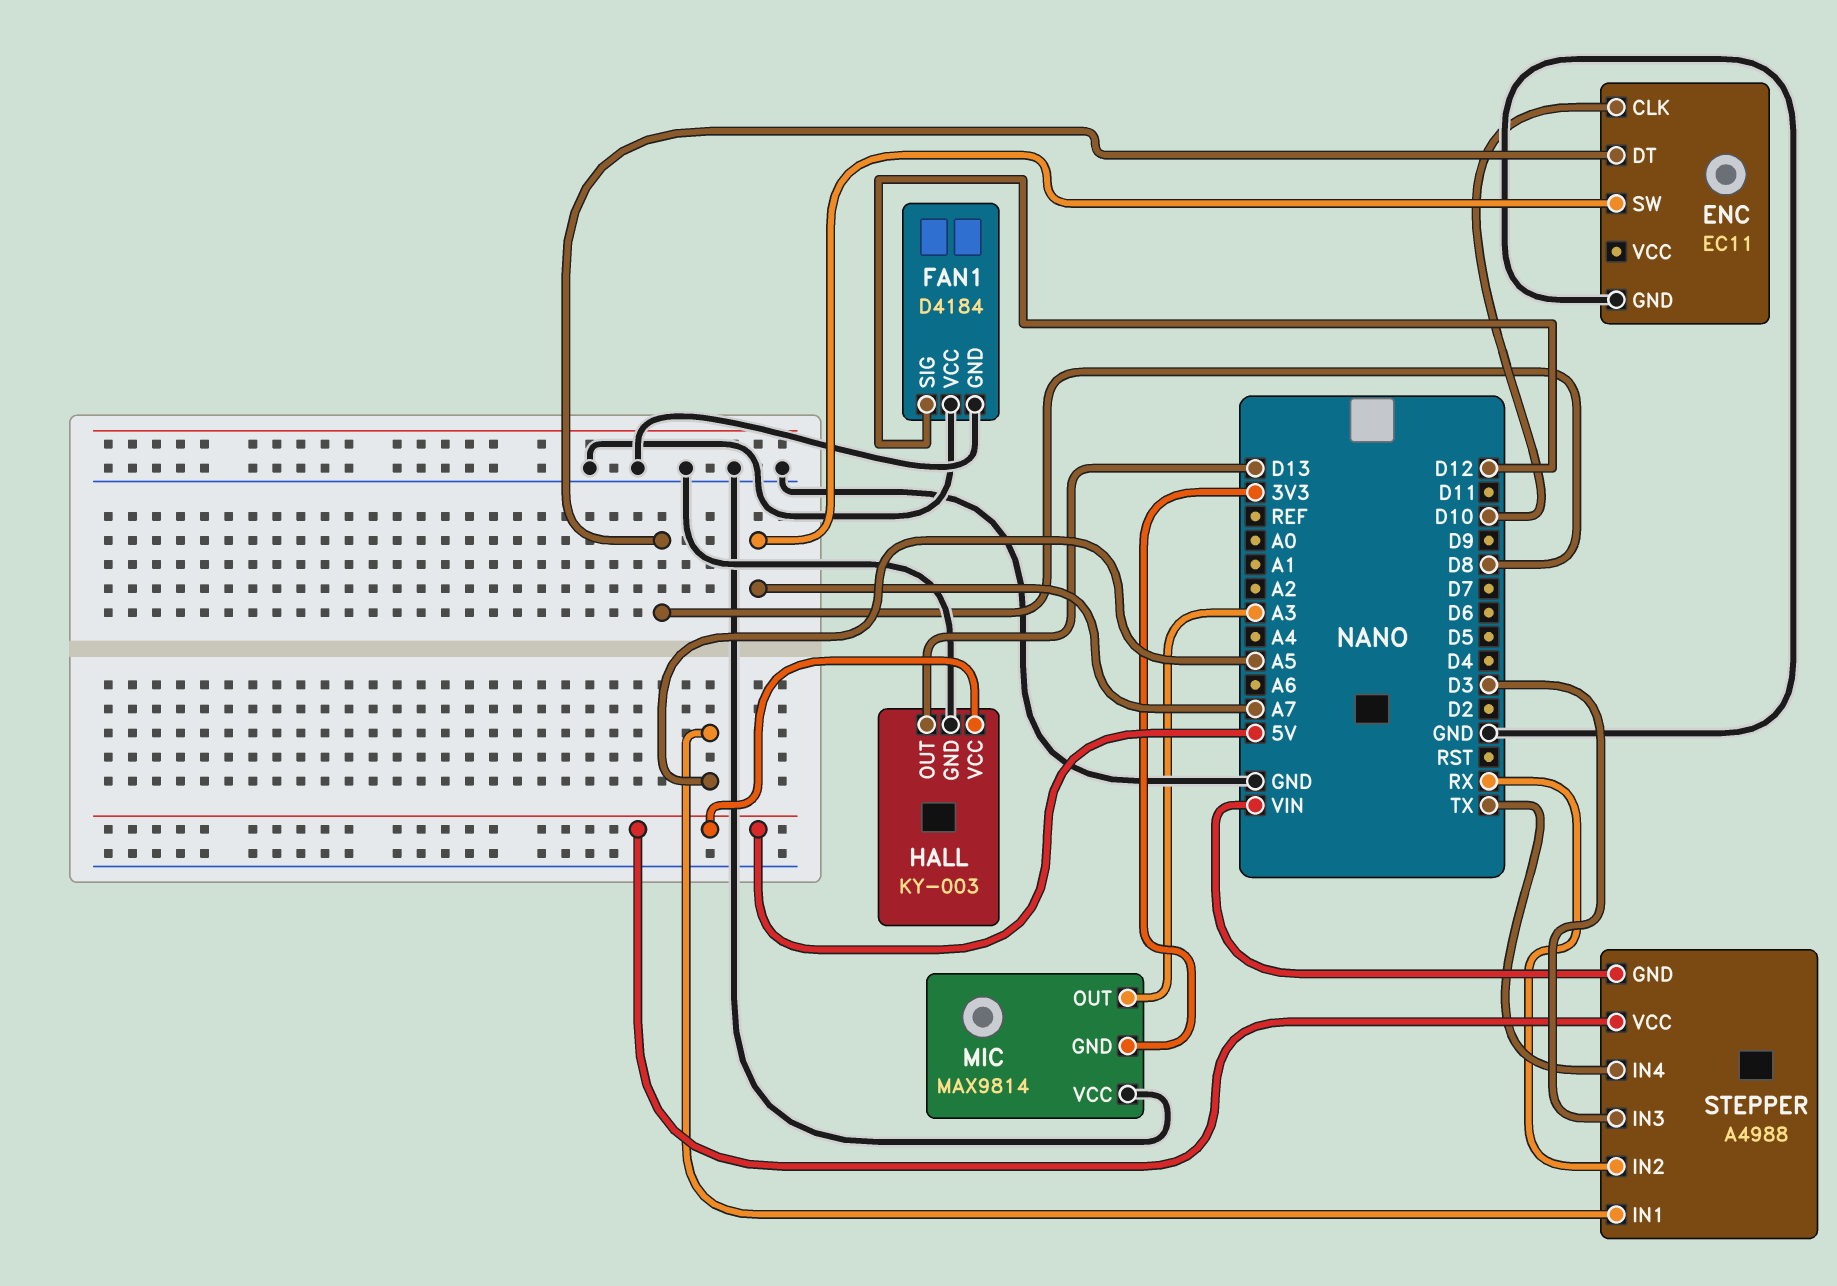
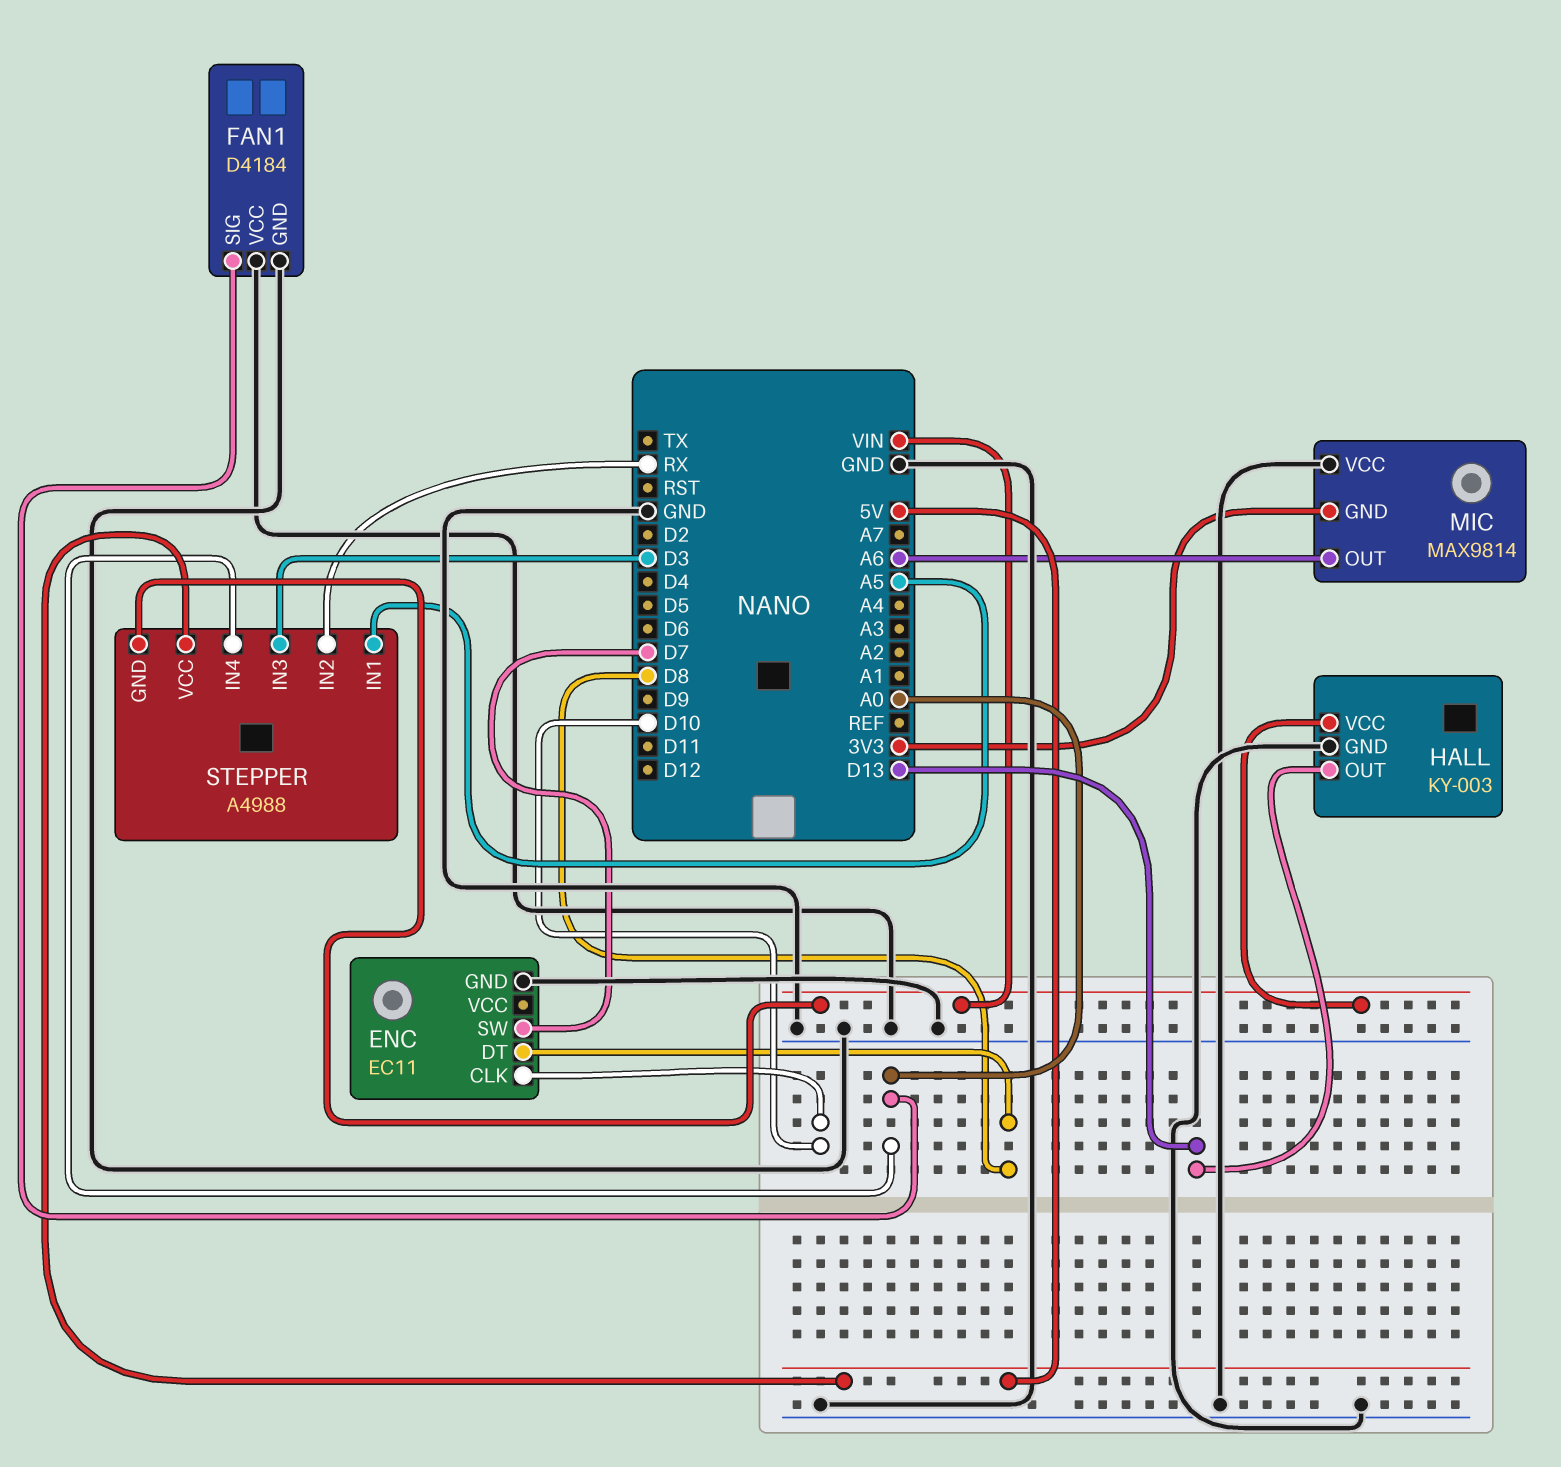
ENC pin SW: A7 -> D7
FAN1 pin SIG: D12 -> A0
HALL pin VCC: 5V -> VIN
MIC pin OUT: A3 -> A6
STEPPER pin IN4: TX -> A0

